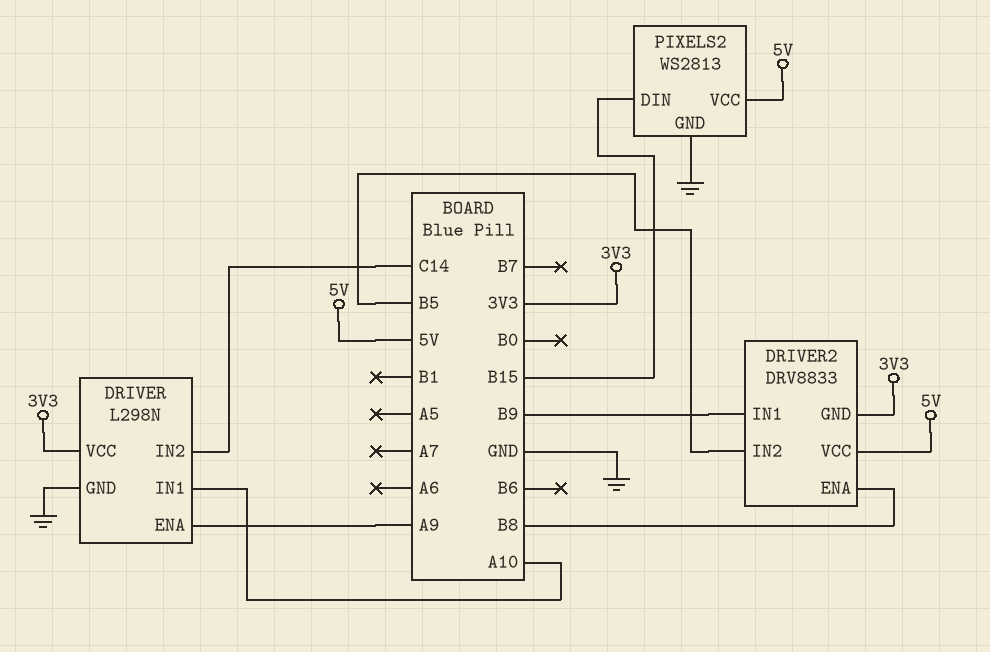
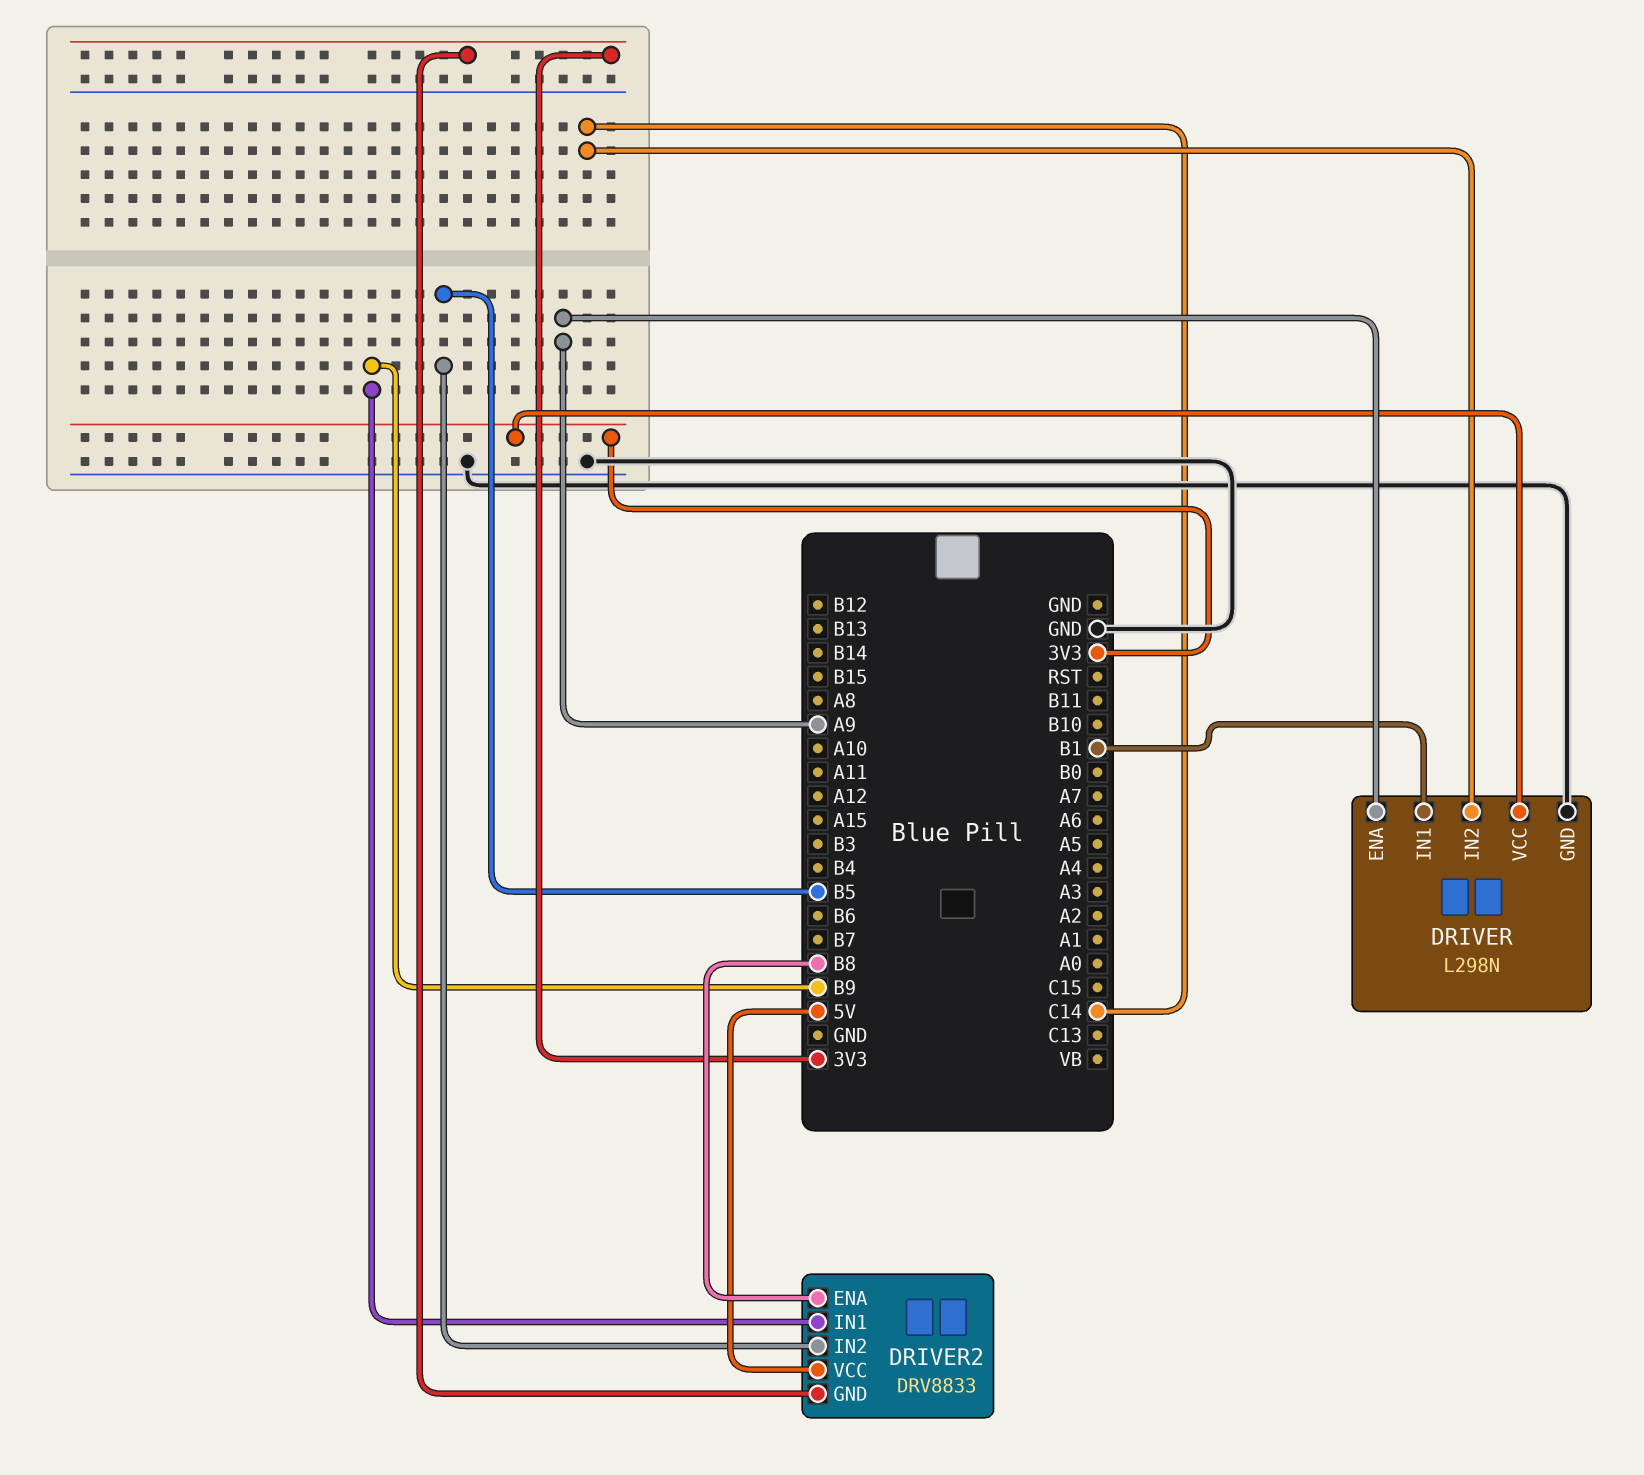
DRIVER pin IN1: A10 -> B1
PIXELS2: WS2813 -> none
PIXELS2 pin DIN: B15 -> none
PIXELS2 pin GND: GND -> none
PIXELS2 pin VCC: 5V -> none

